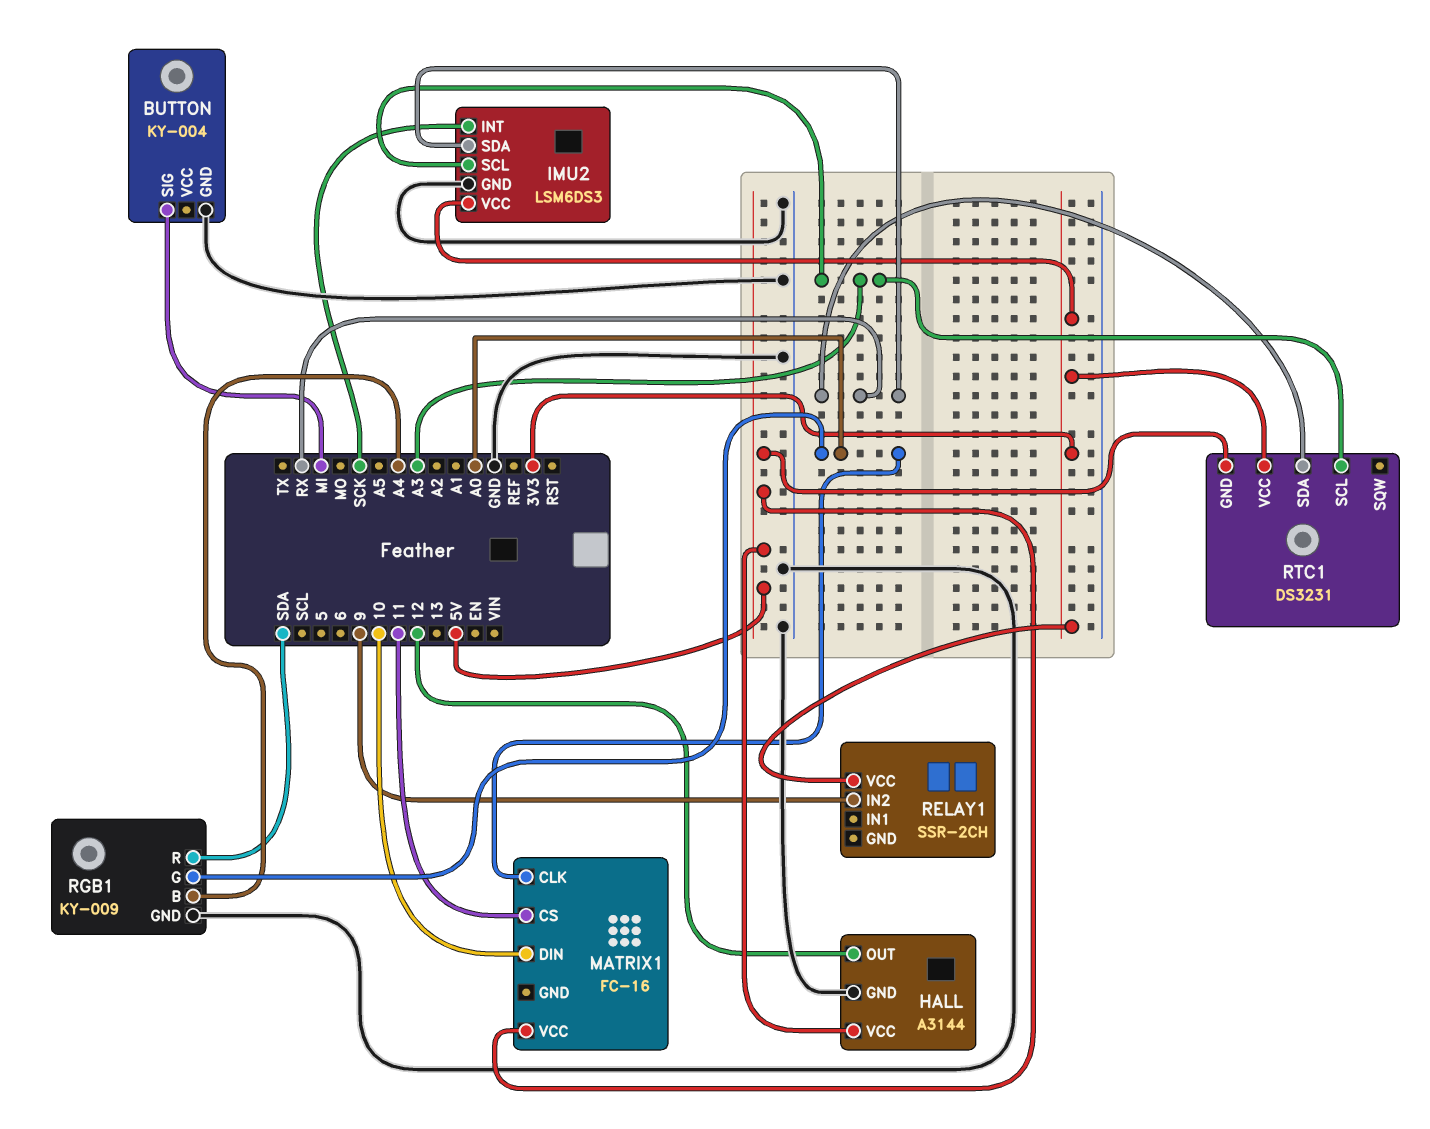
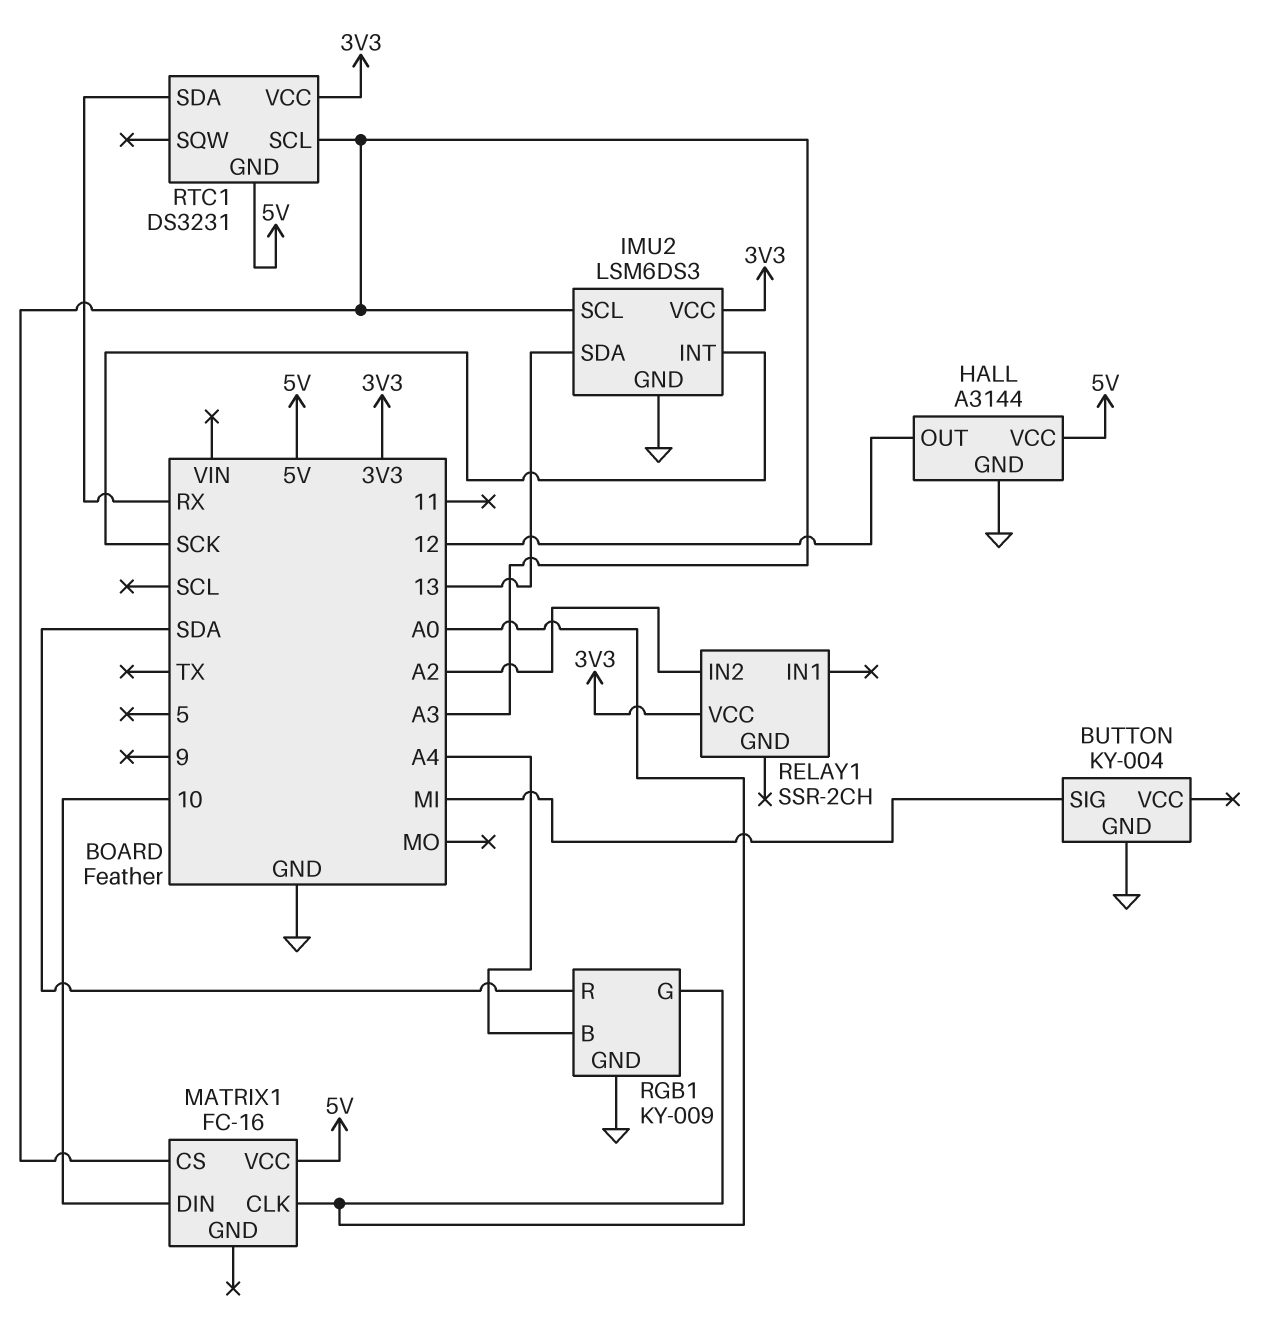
IMU2 pin SDA: RX -> 13
MATRIX1 pin CS: 11 -> A3
RELAY1 pin IN2: 9 -> A2

